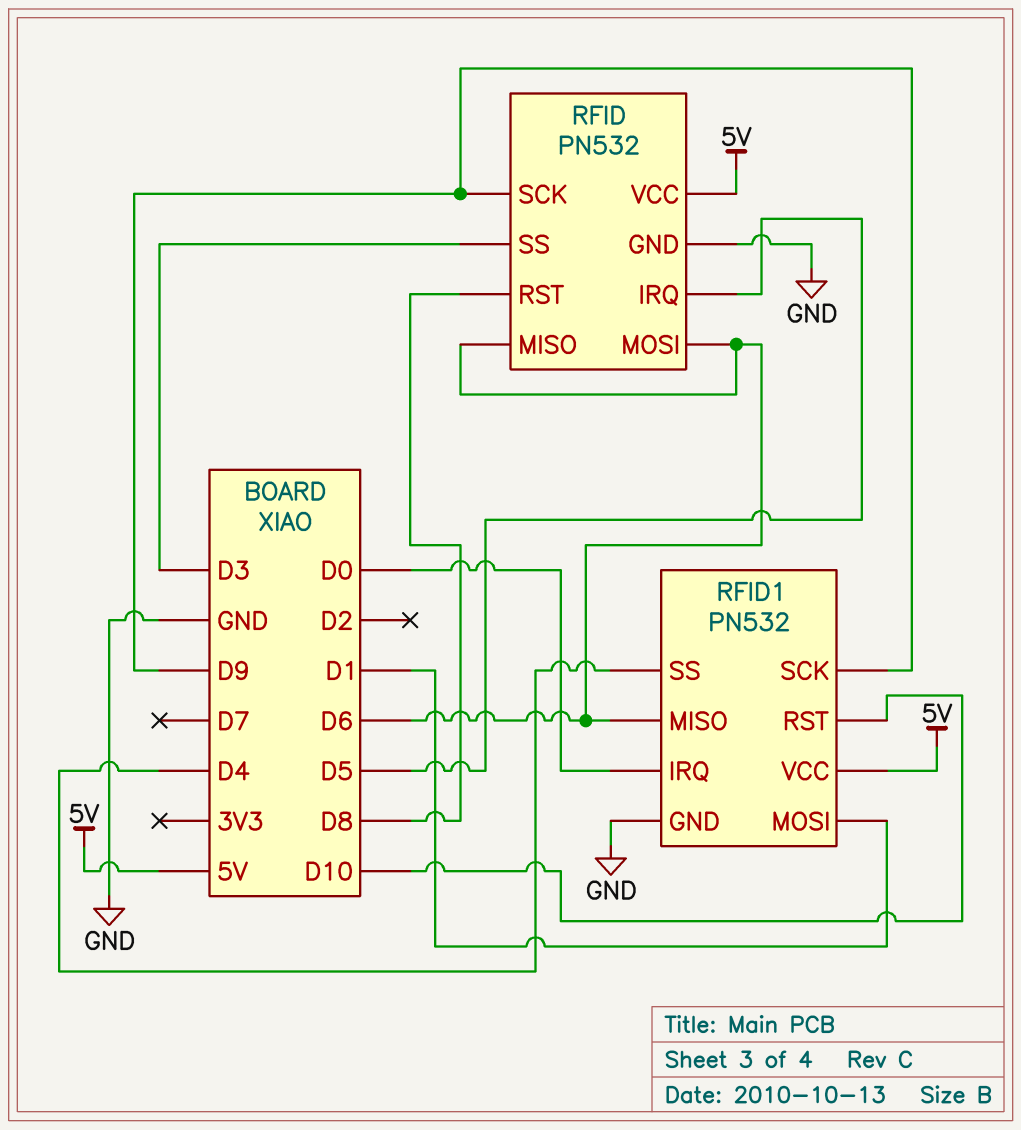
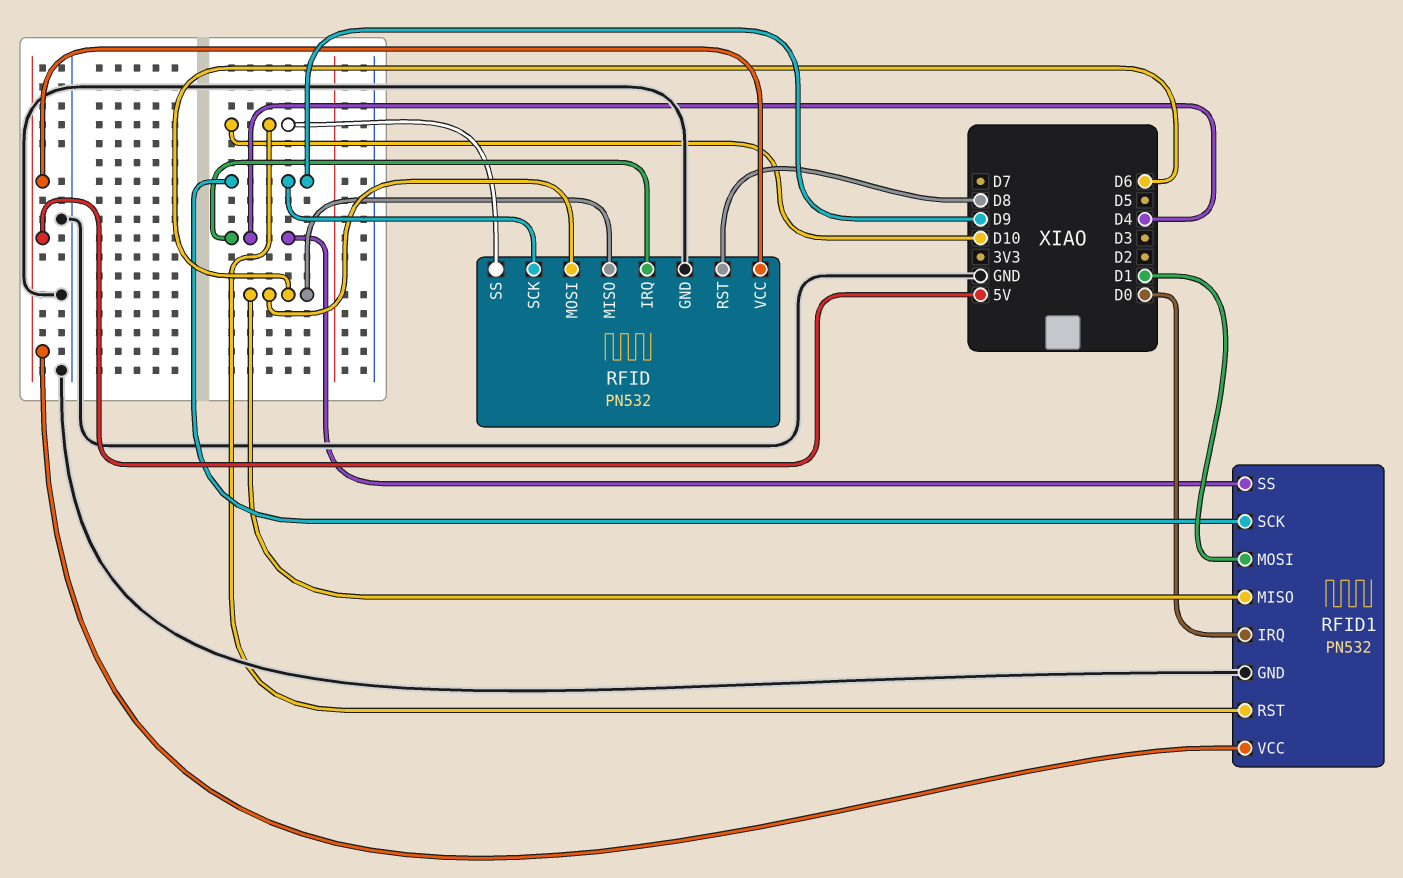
RFID pin IRQ: D5 -> D4
RFID pin SS: D3 -> D10

